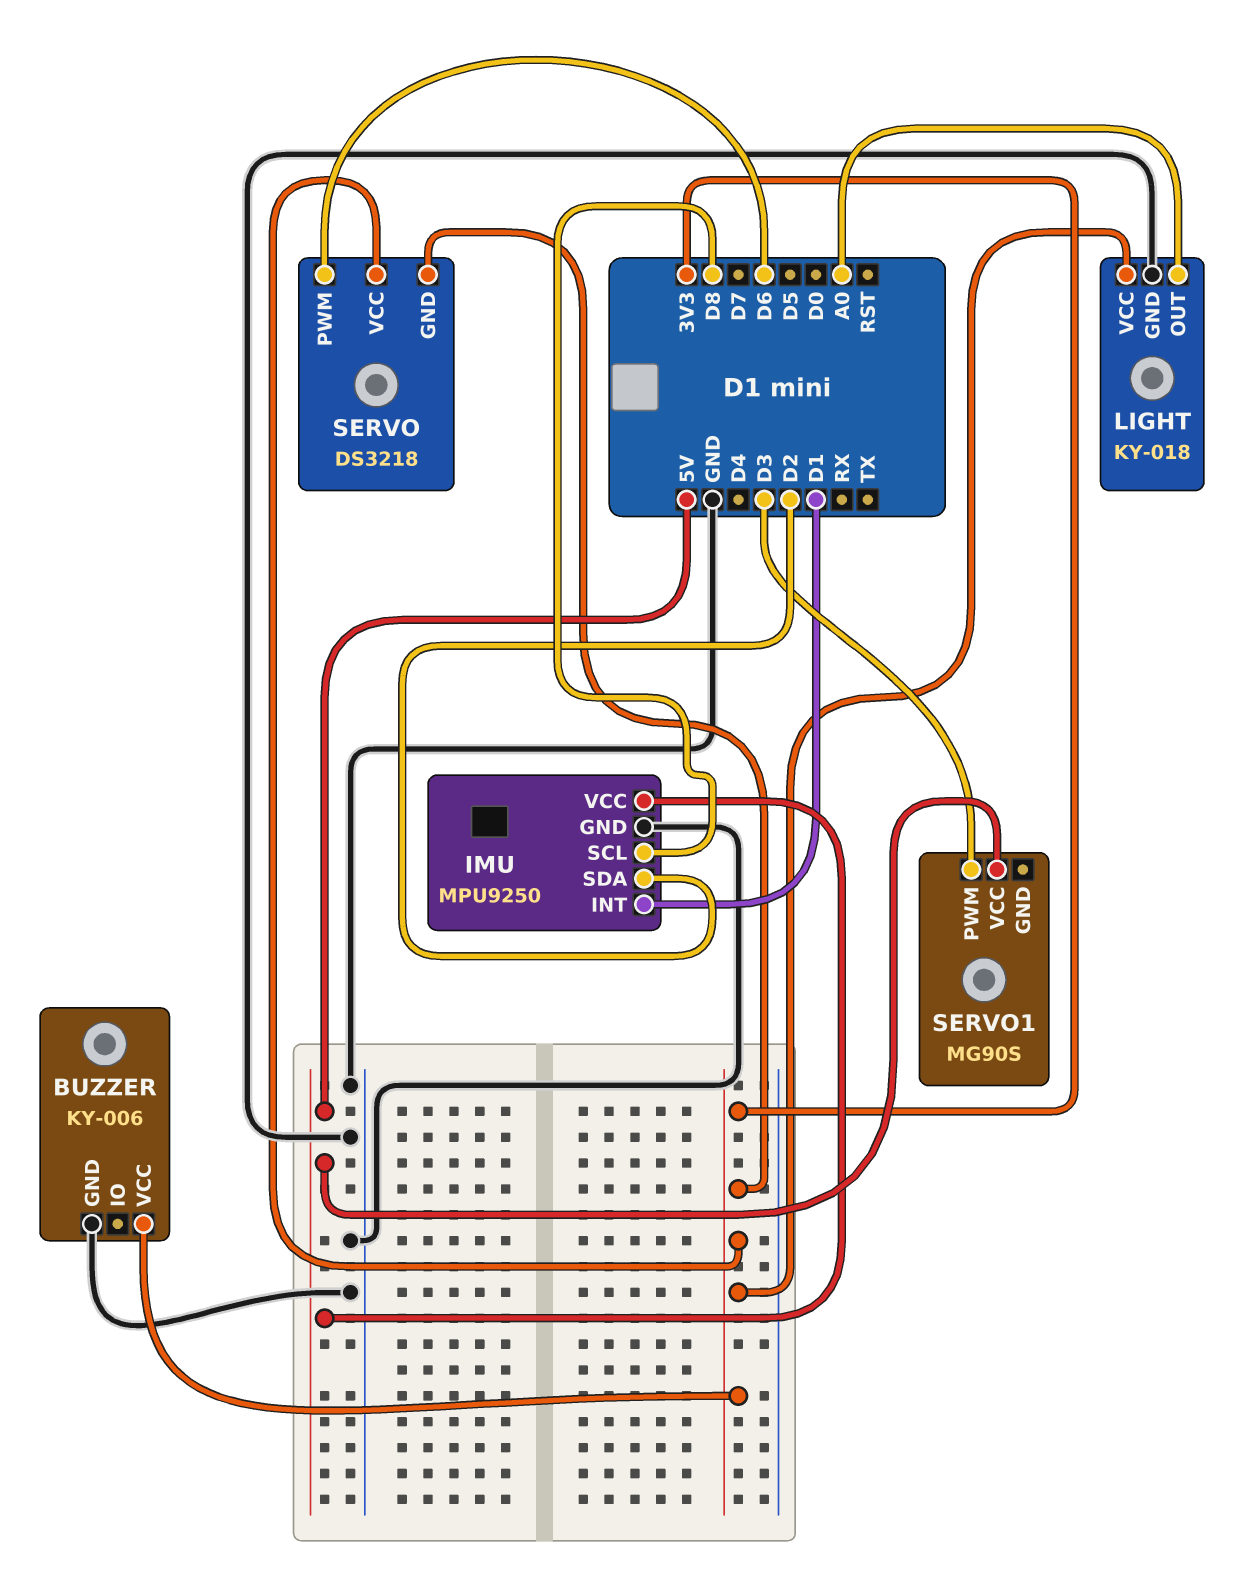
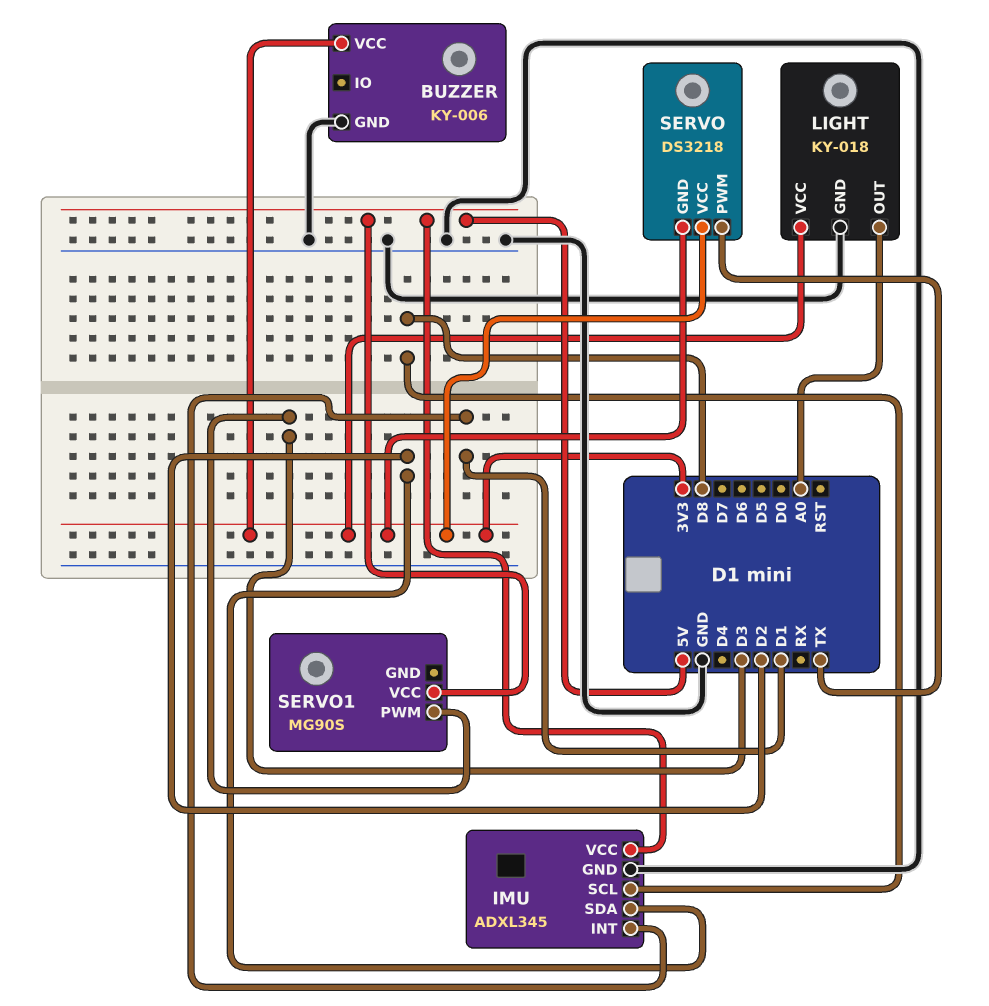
IMU: MPU9250 -> ADXL345
SERVO pin PWM: D6 -> TX

